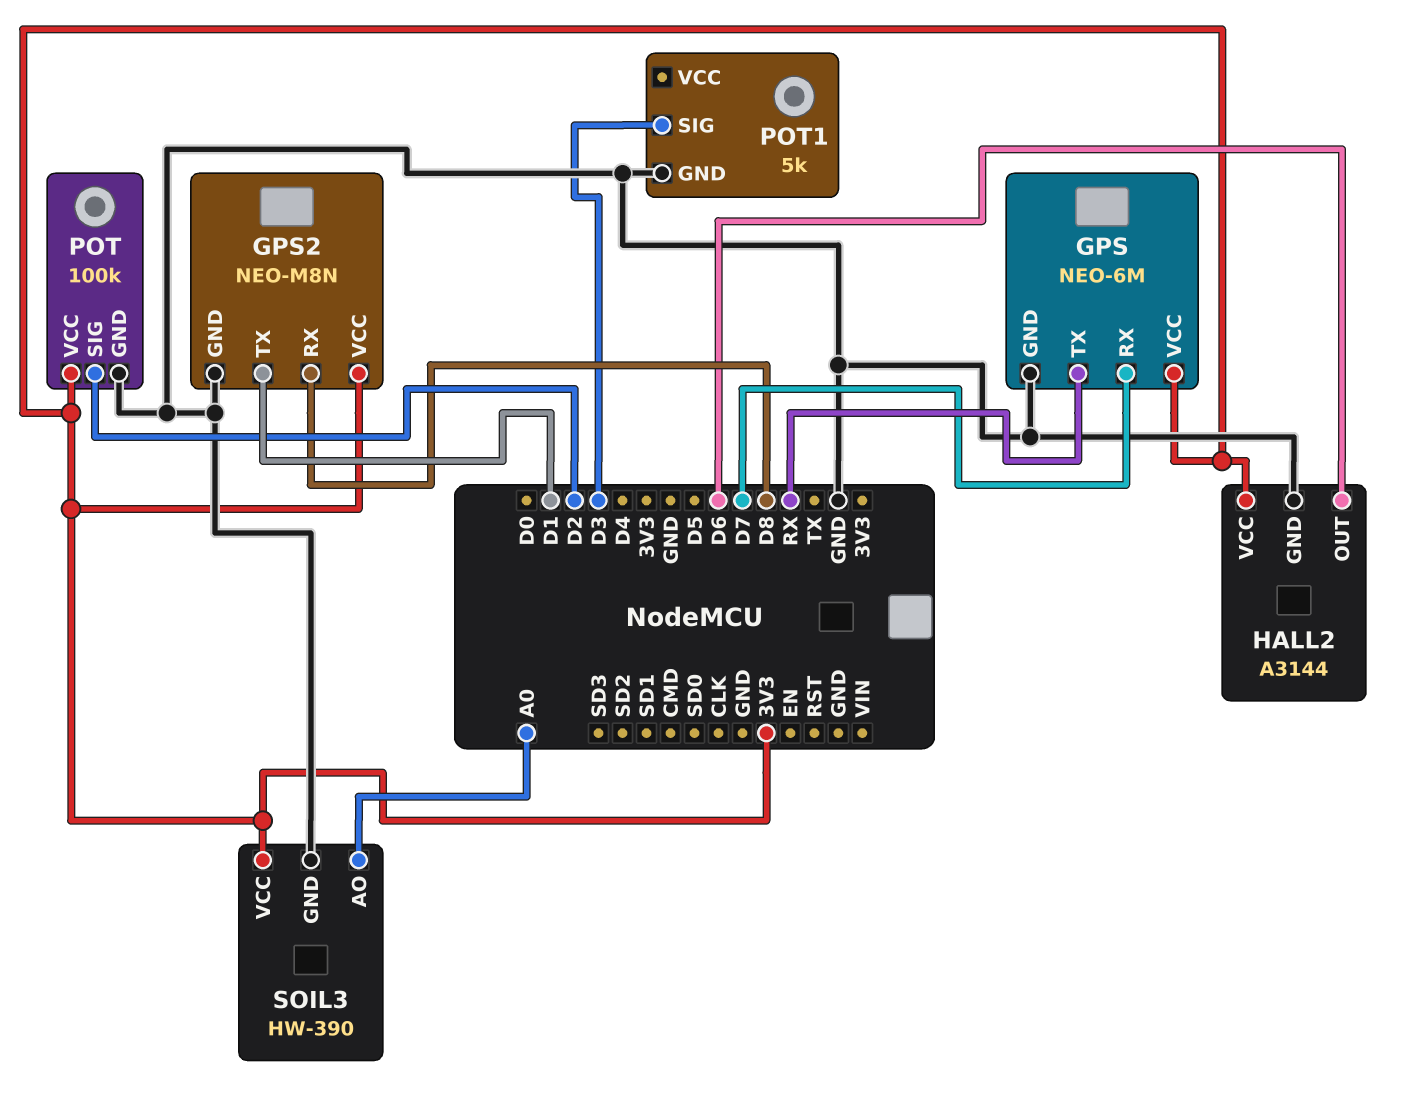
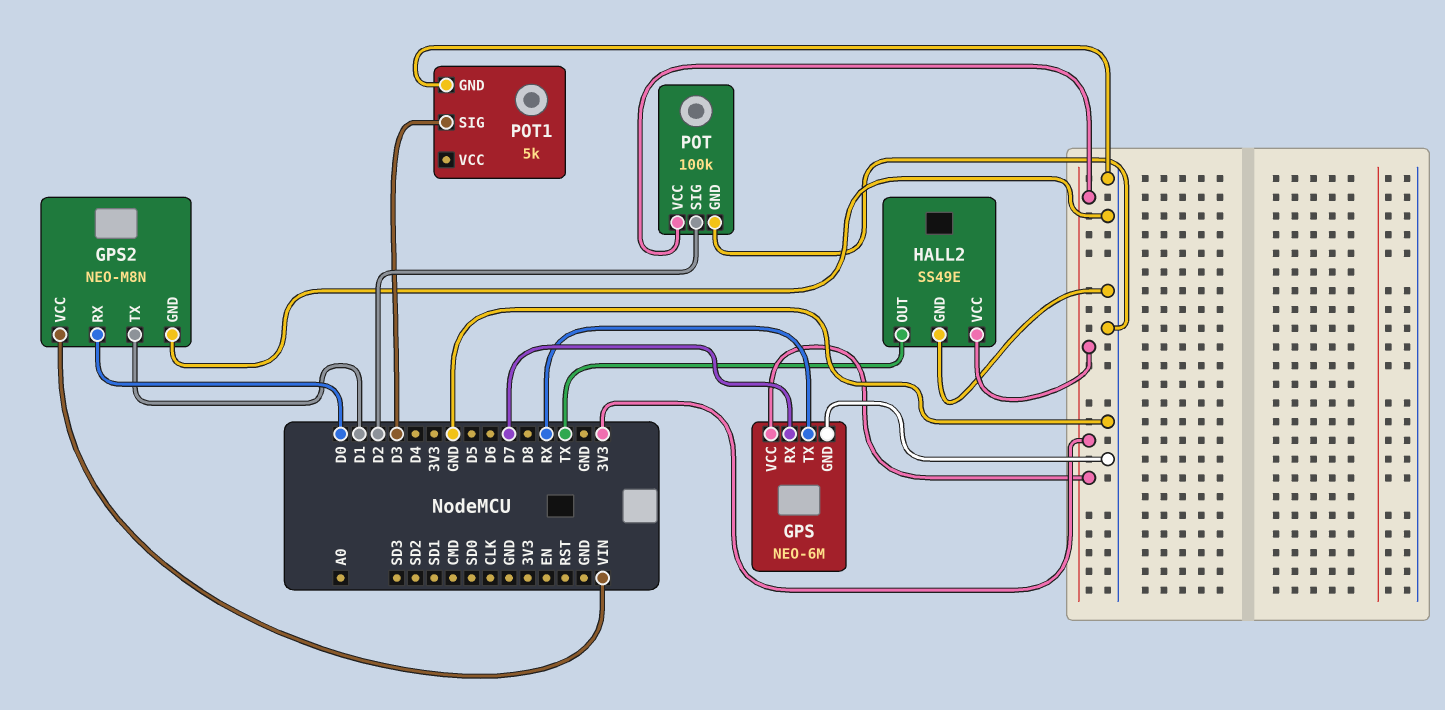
GPS2 pin RX: D8 -> D0
GPS2 pin VCC: 3V3 -> VIN
HALL2: A3144 -> SS49E
HALL2 pin OUT: D6 -> TX
SOIL3: HW-390 -> none
SOIL3 pin AO: A0 -> none
SOIL3 pin GND: GND -> none
SOIL3 pin VCC: 3V3 -> none

